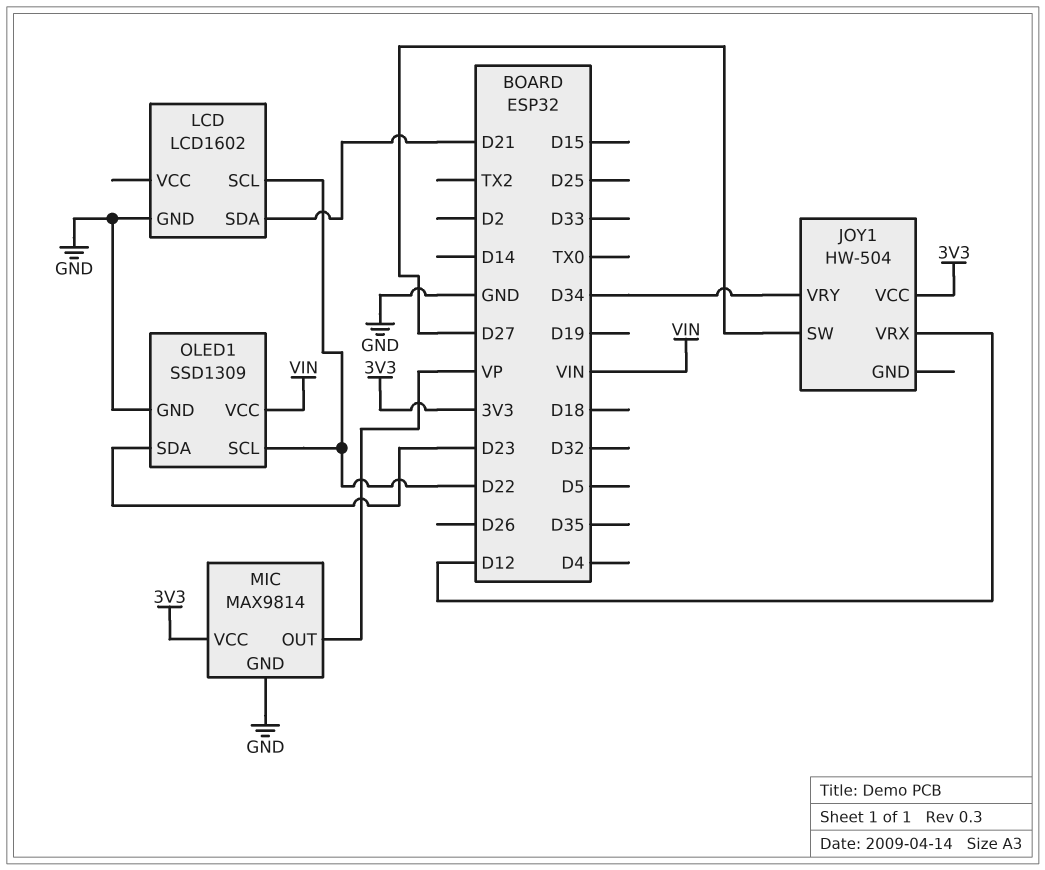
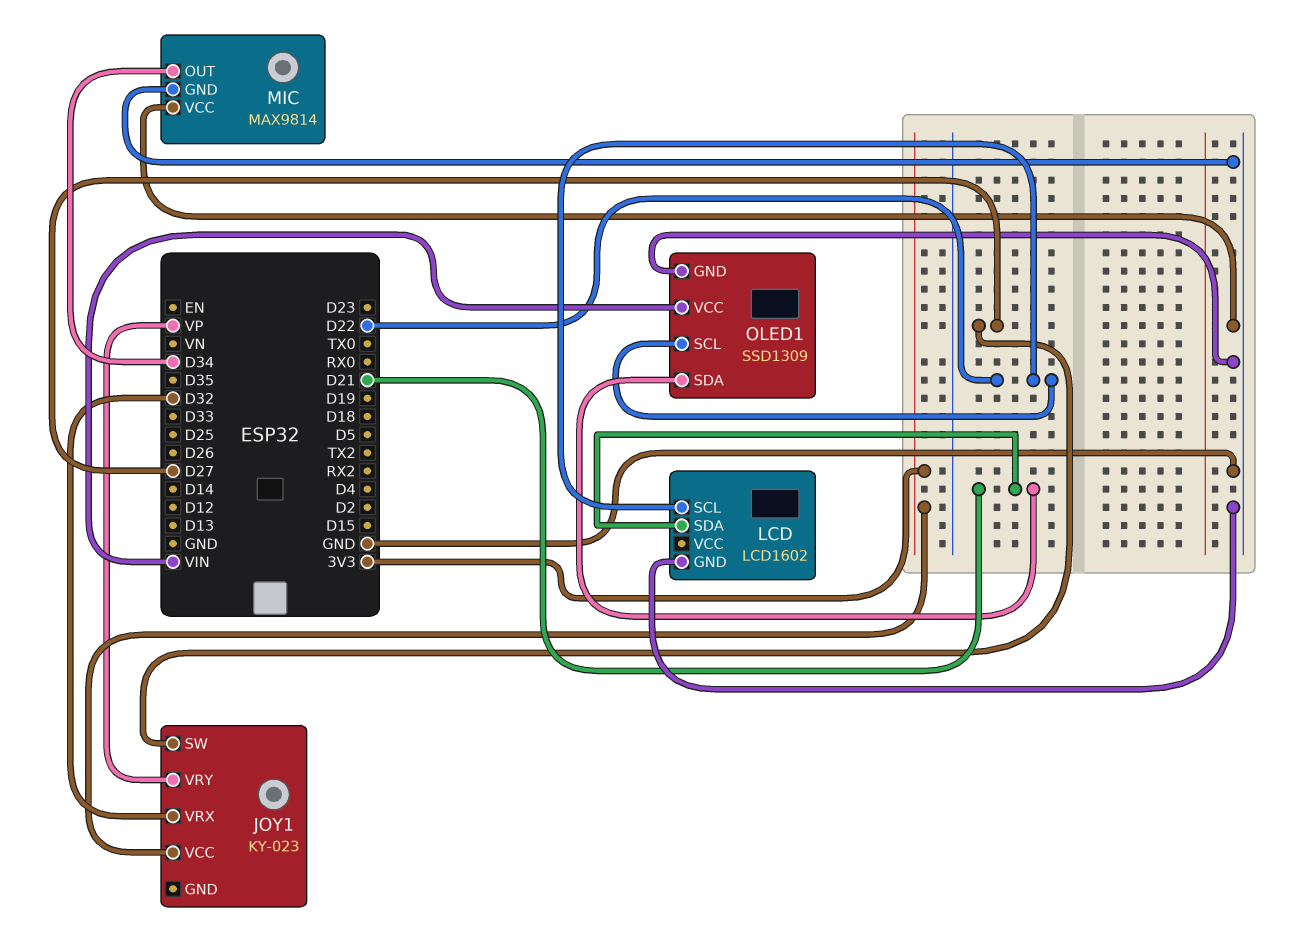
JOY1: HW-504 -> KY-023
JOY1 pin VRX: D12 -> D32
JOY1 pin VRY: D34 -> VP
MIC pin OUT: VP -> D34
MIC pin VCC: 3V3 -> GND
OLED1 pin SDA: D23 -> D21

